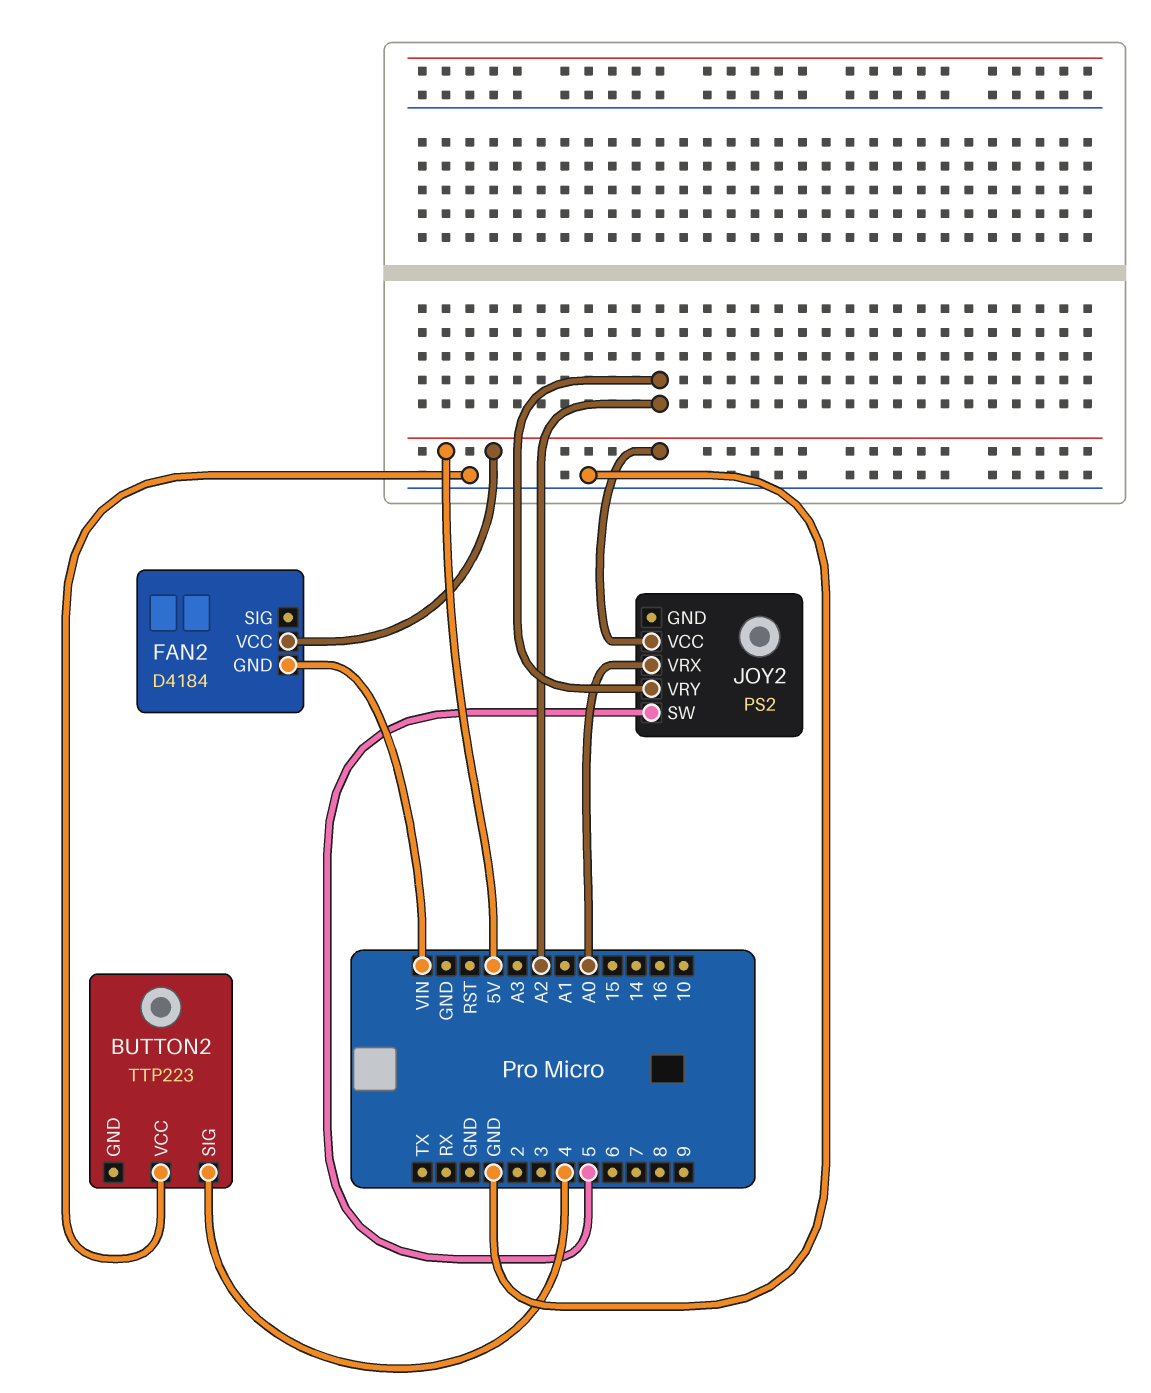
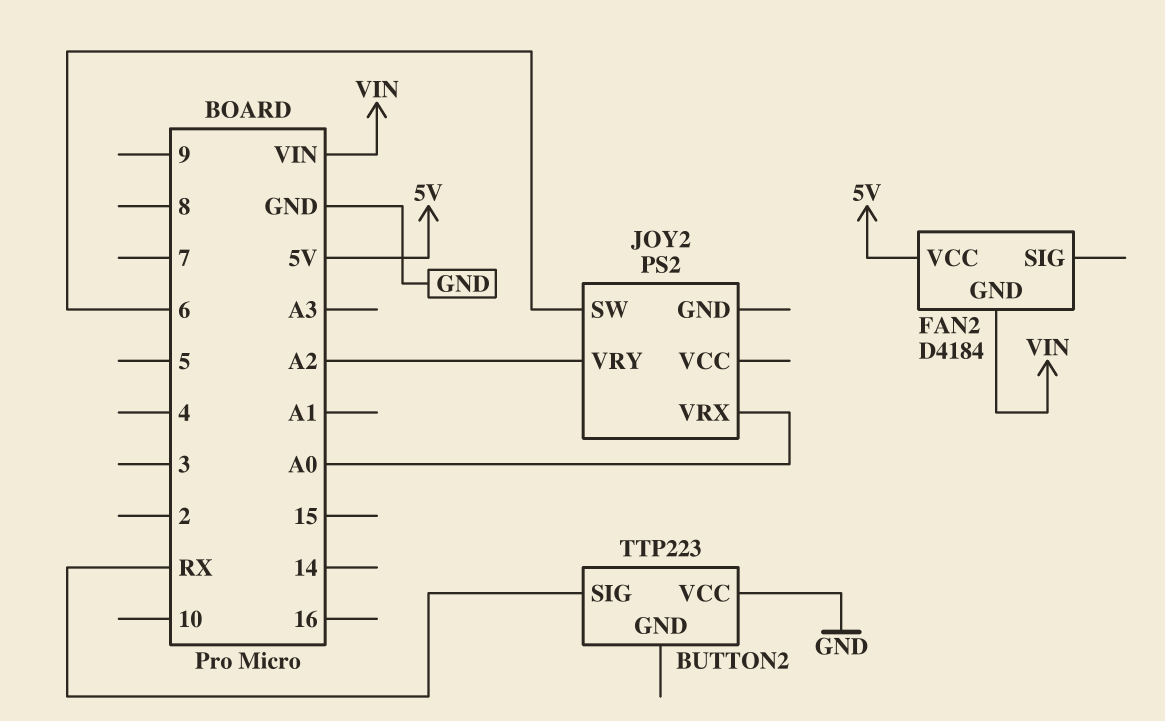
BUTTON2 pin SIG: 4 -> RX
JOY2 pin SW: 5 -> 6
JOY2 pin VCC: 5V -> none

